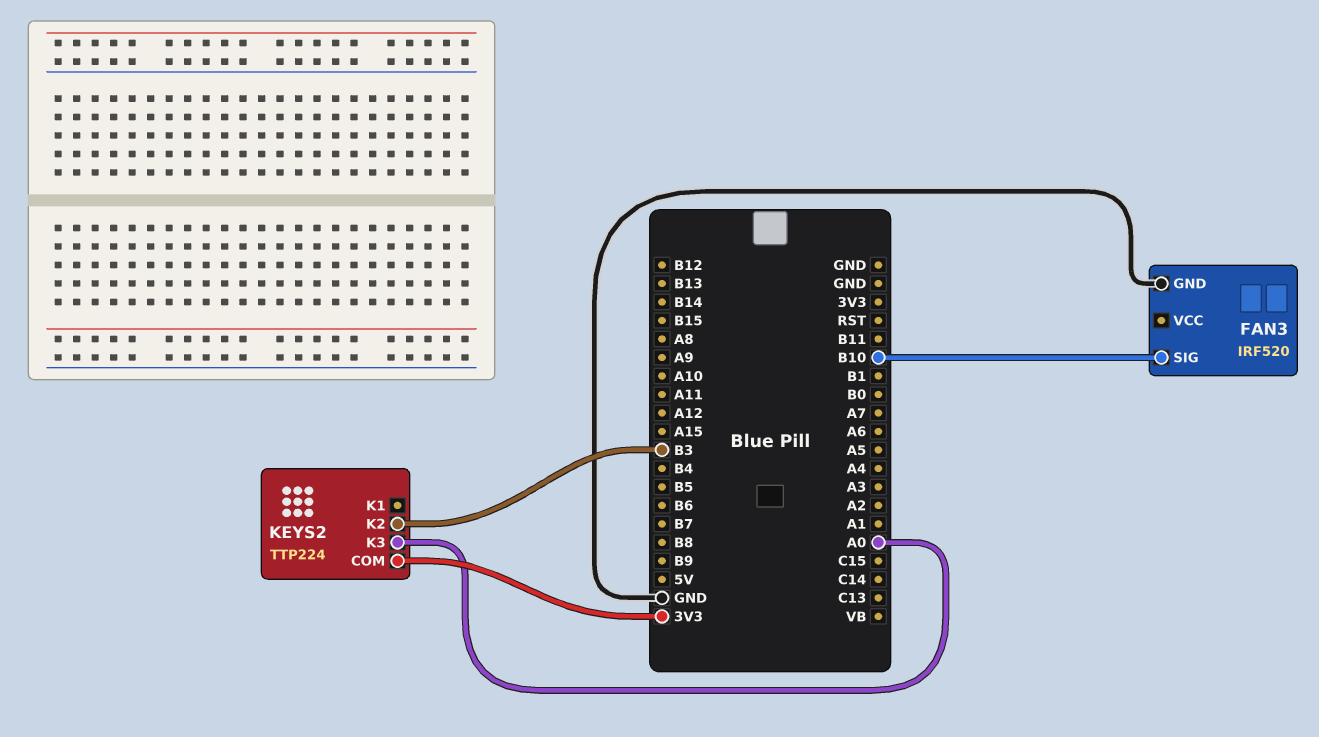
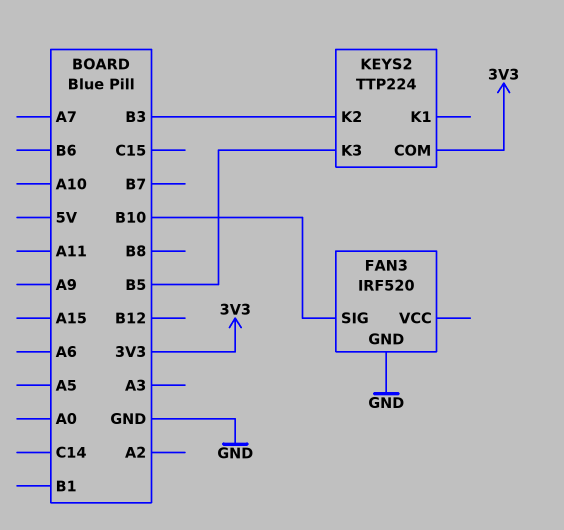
KEYS2 pin K3: A0 -> B5

